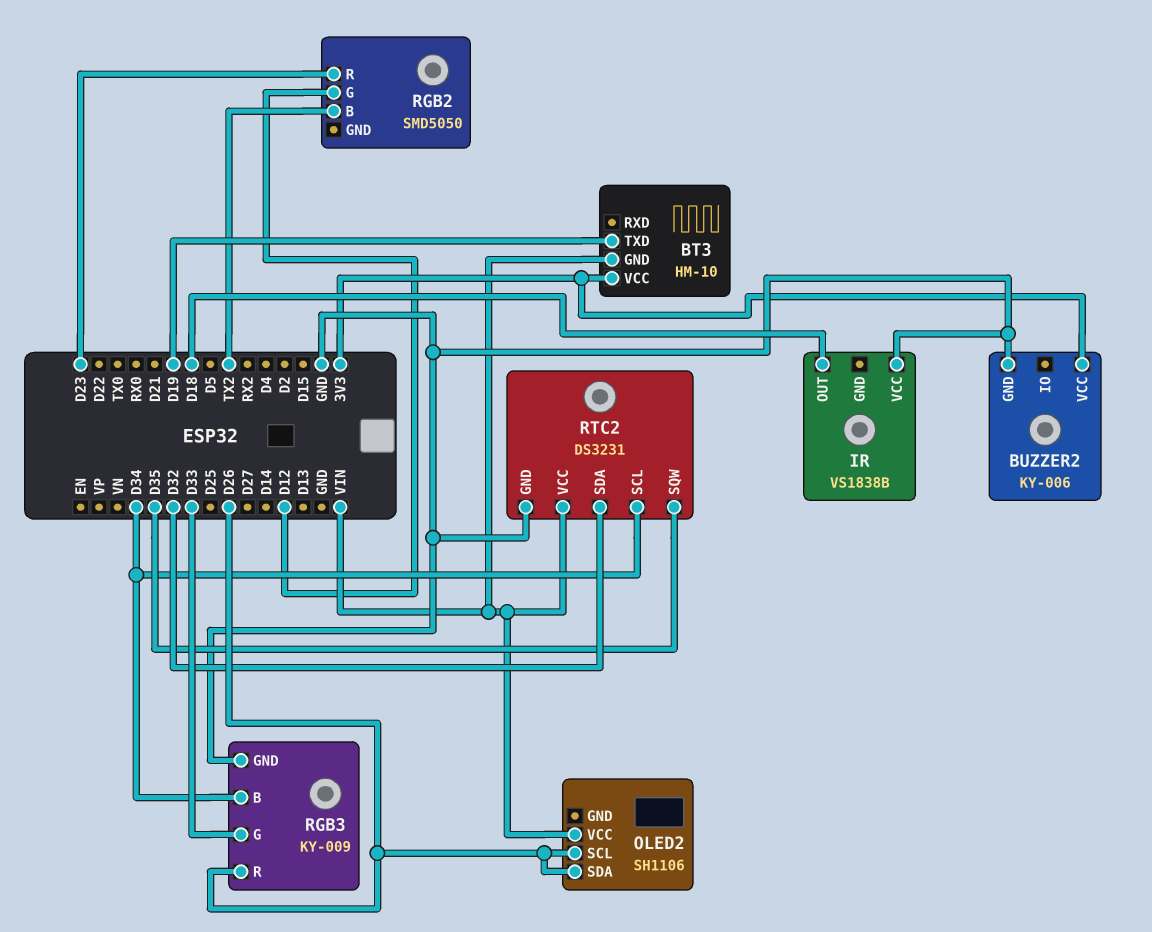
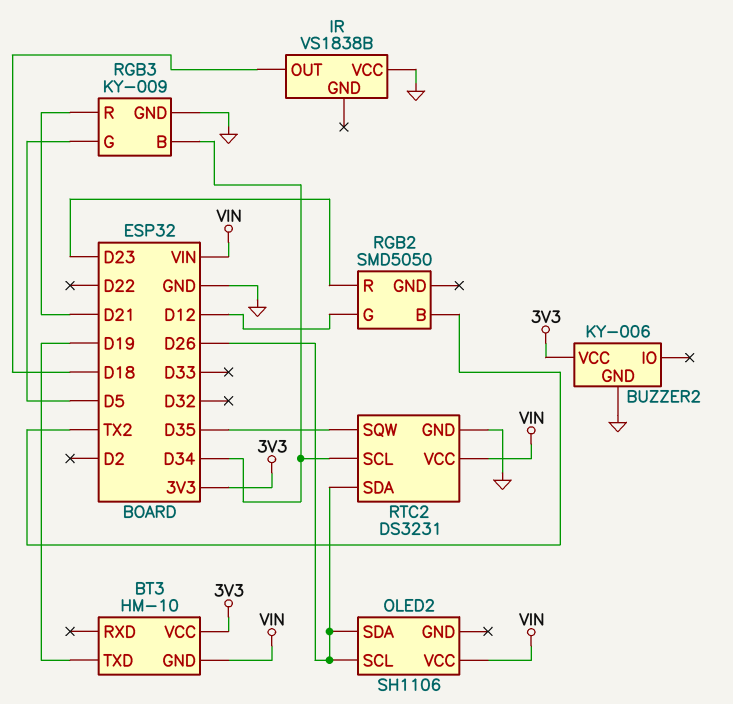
RGB3 pin G: D33 -> D5
RGB3 pin R: D26 -> D21
RTC2 pin SDA: D32 -> D26

